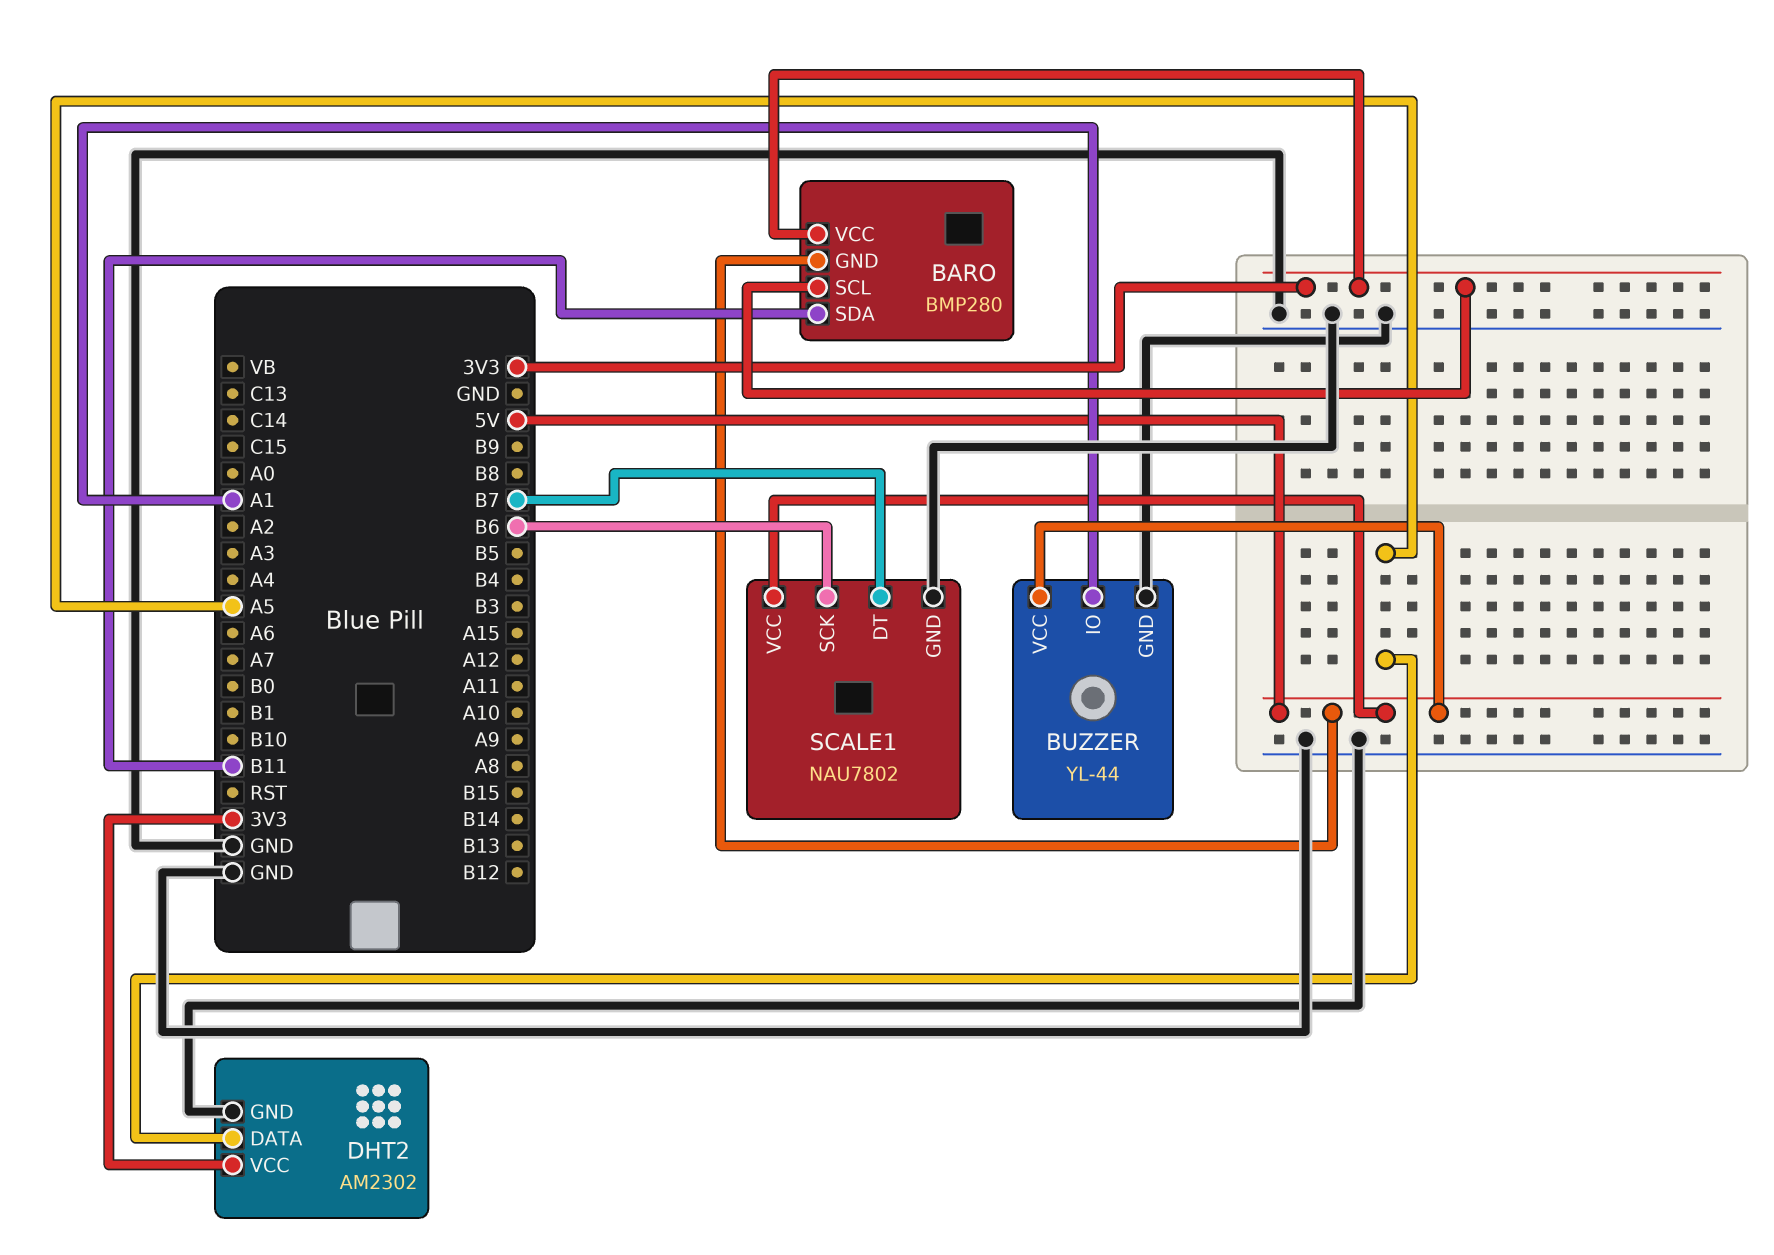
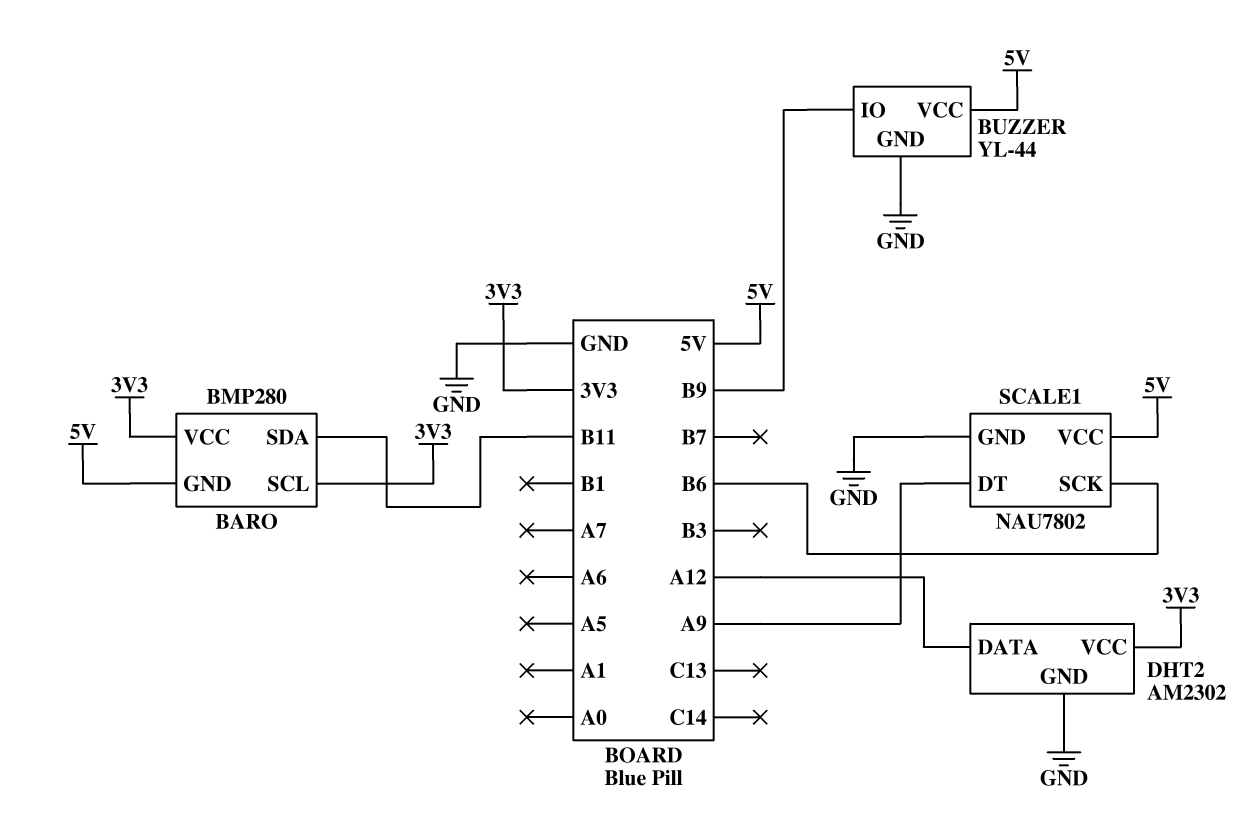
BUZZER pin IO: A1 -> B9
DHT2 pin DATA: A5 -> A12
SCALE1 pin DT: B7 -> A9

